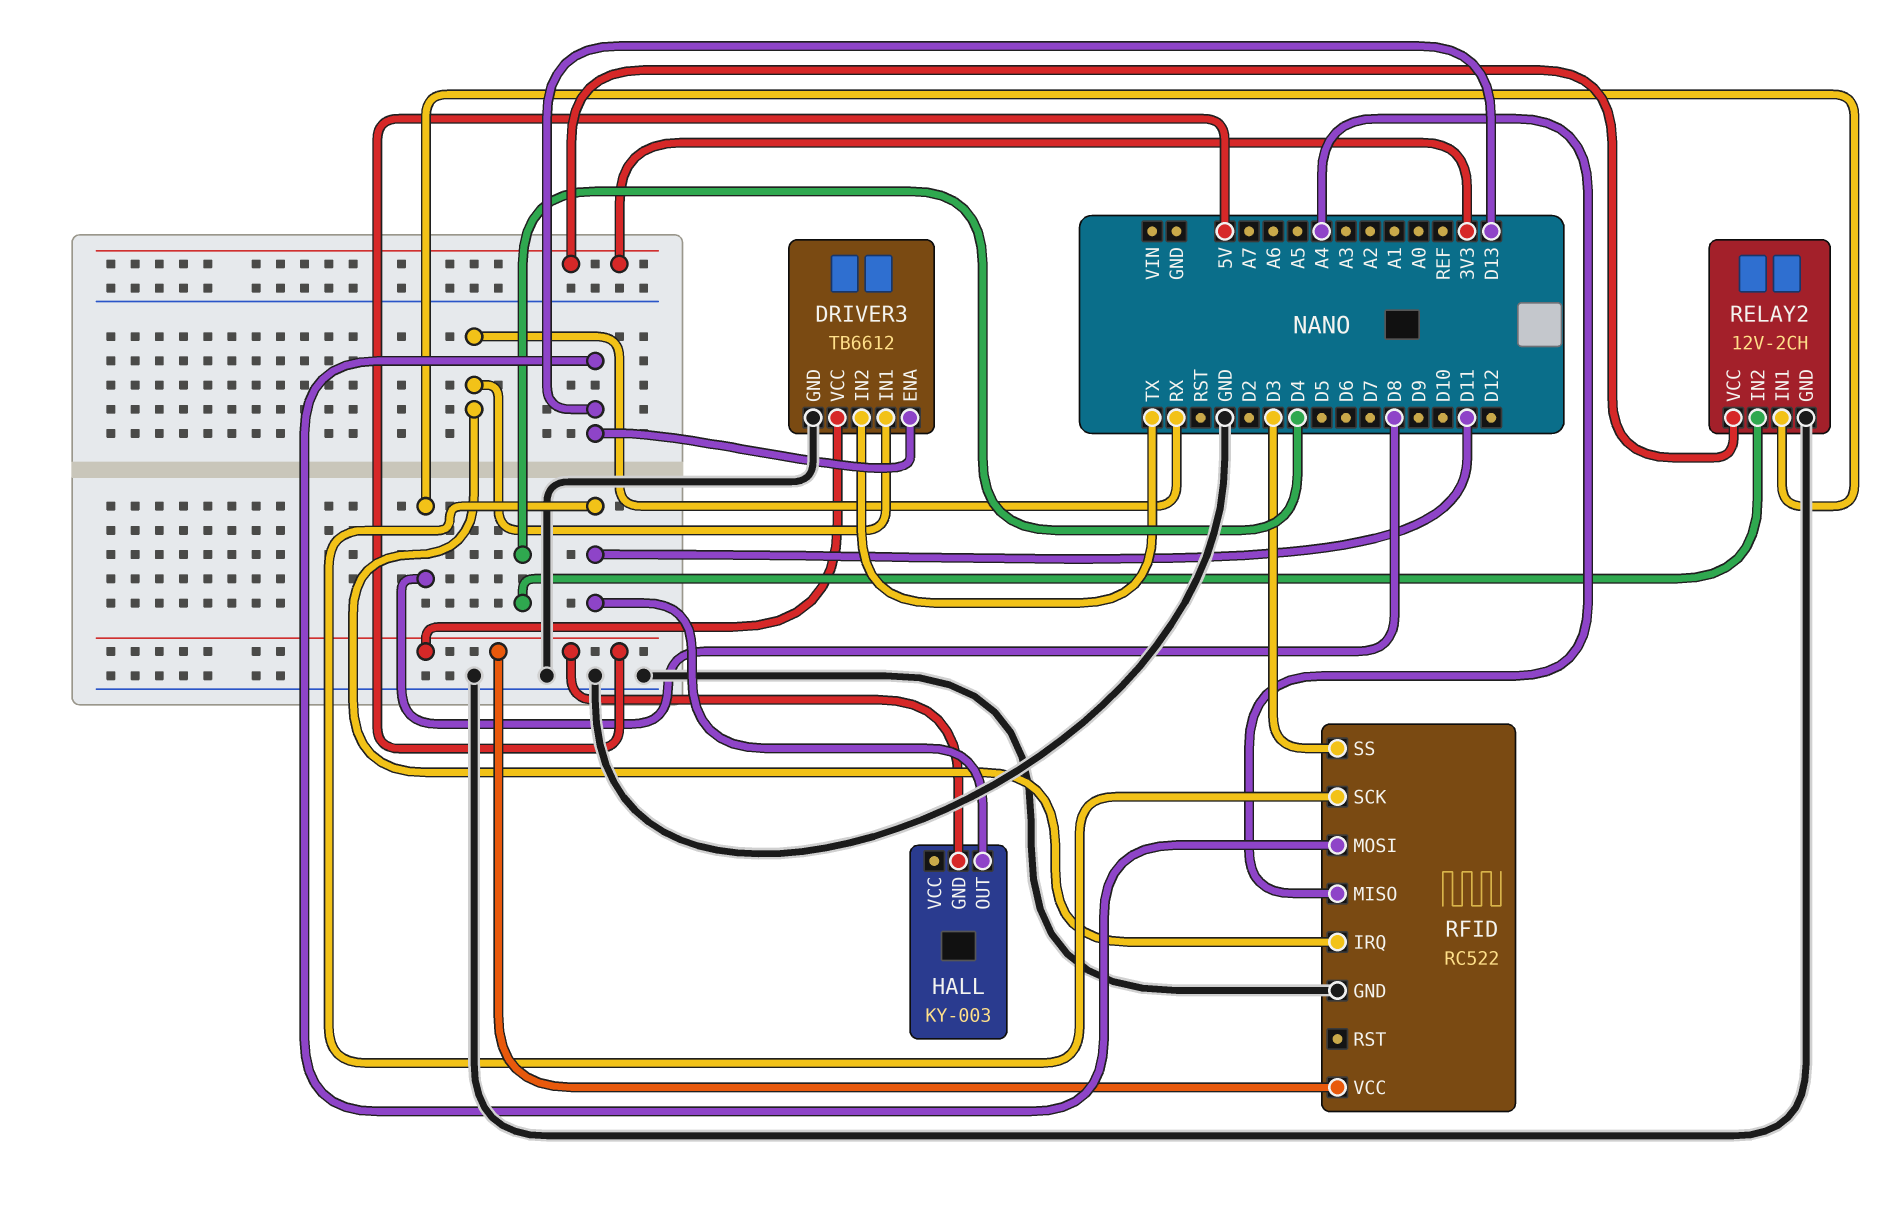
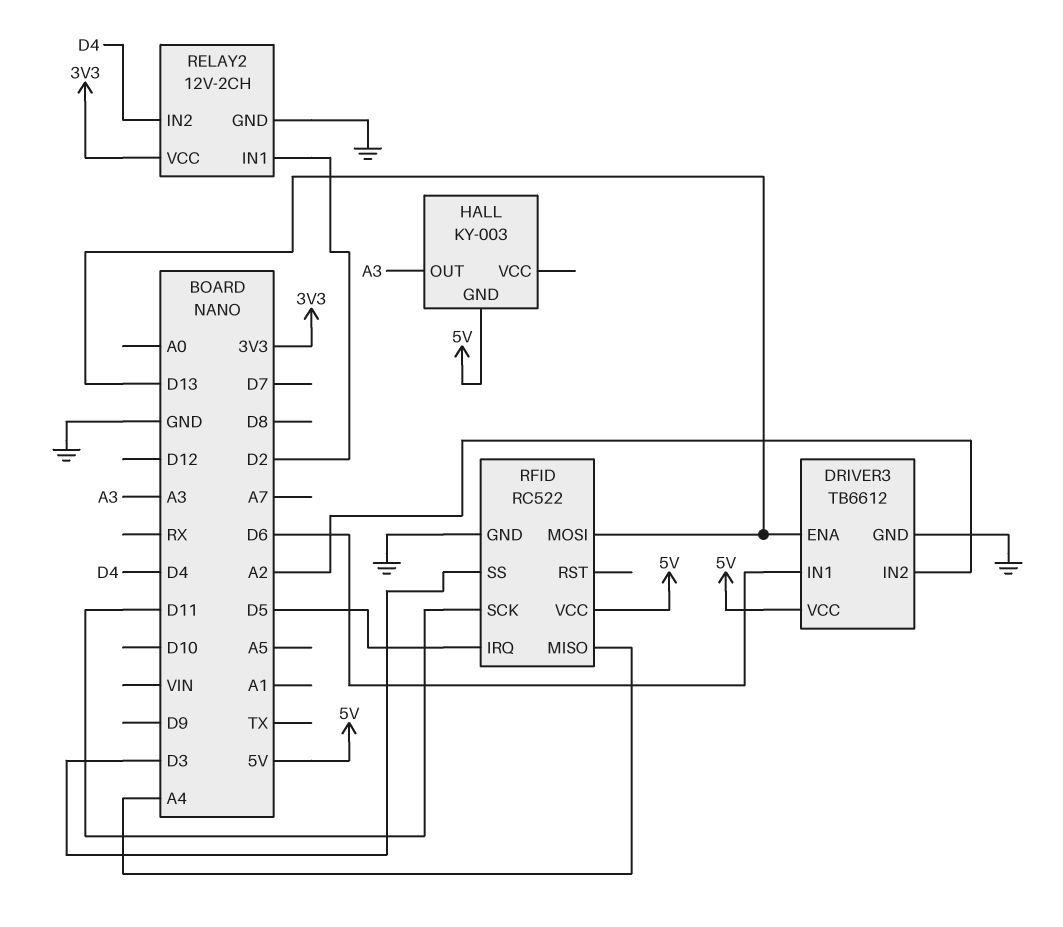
DRIVER3 pin IN1: RX -> D6
DRIVER3 pin IN2: TX -> A2
HALL pin OUT: D11 -> A3
RELAY2 pin IN1: D8 -> D2
RFID pin IRQ: RX -> D5

